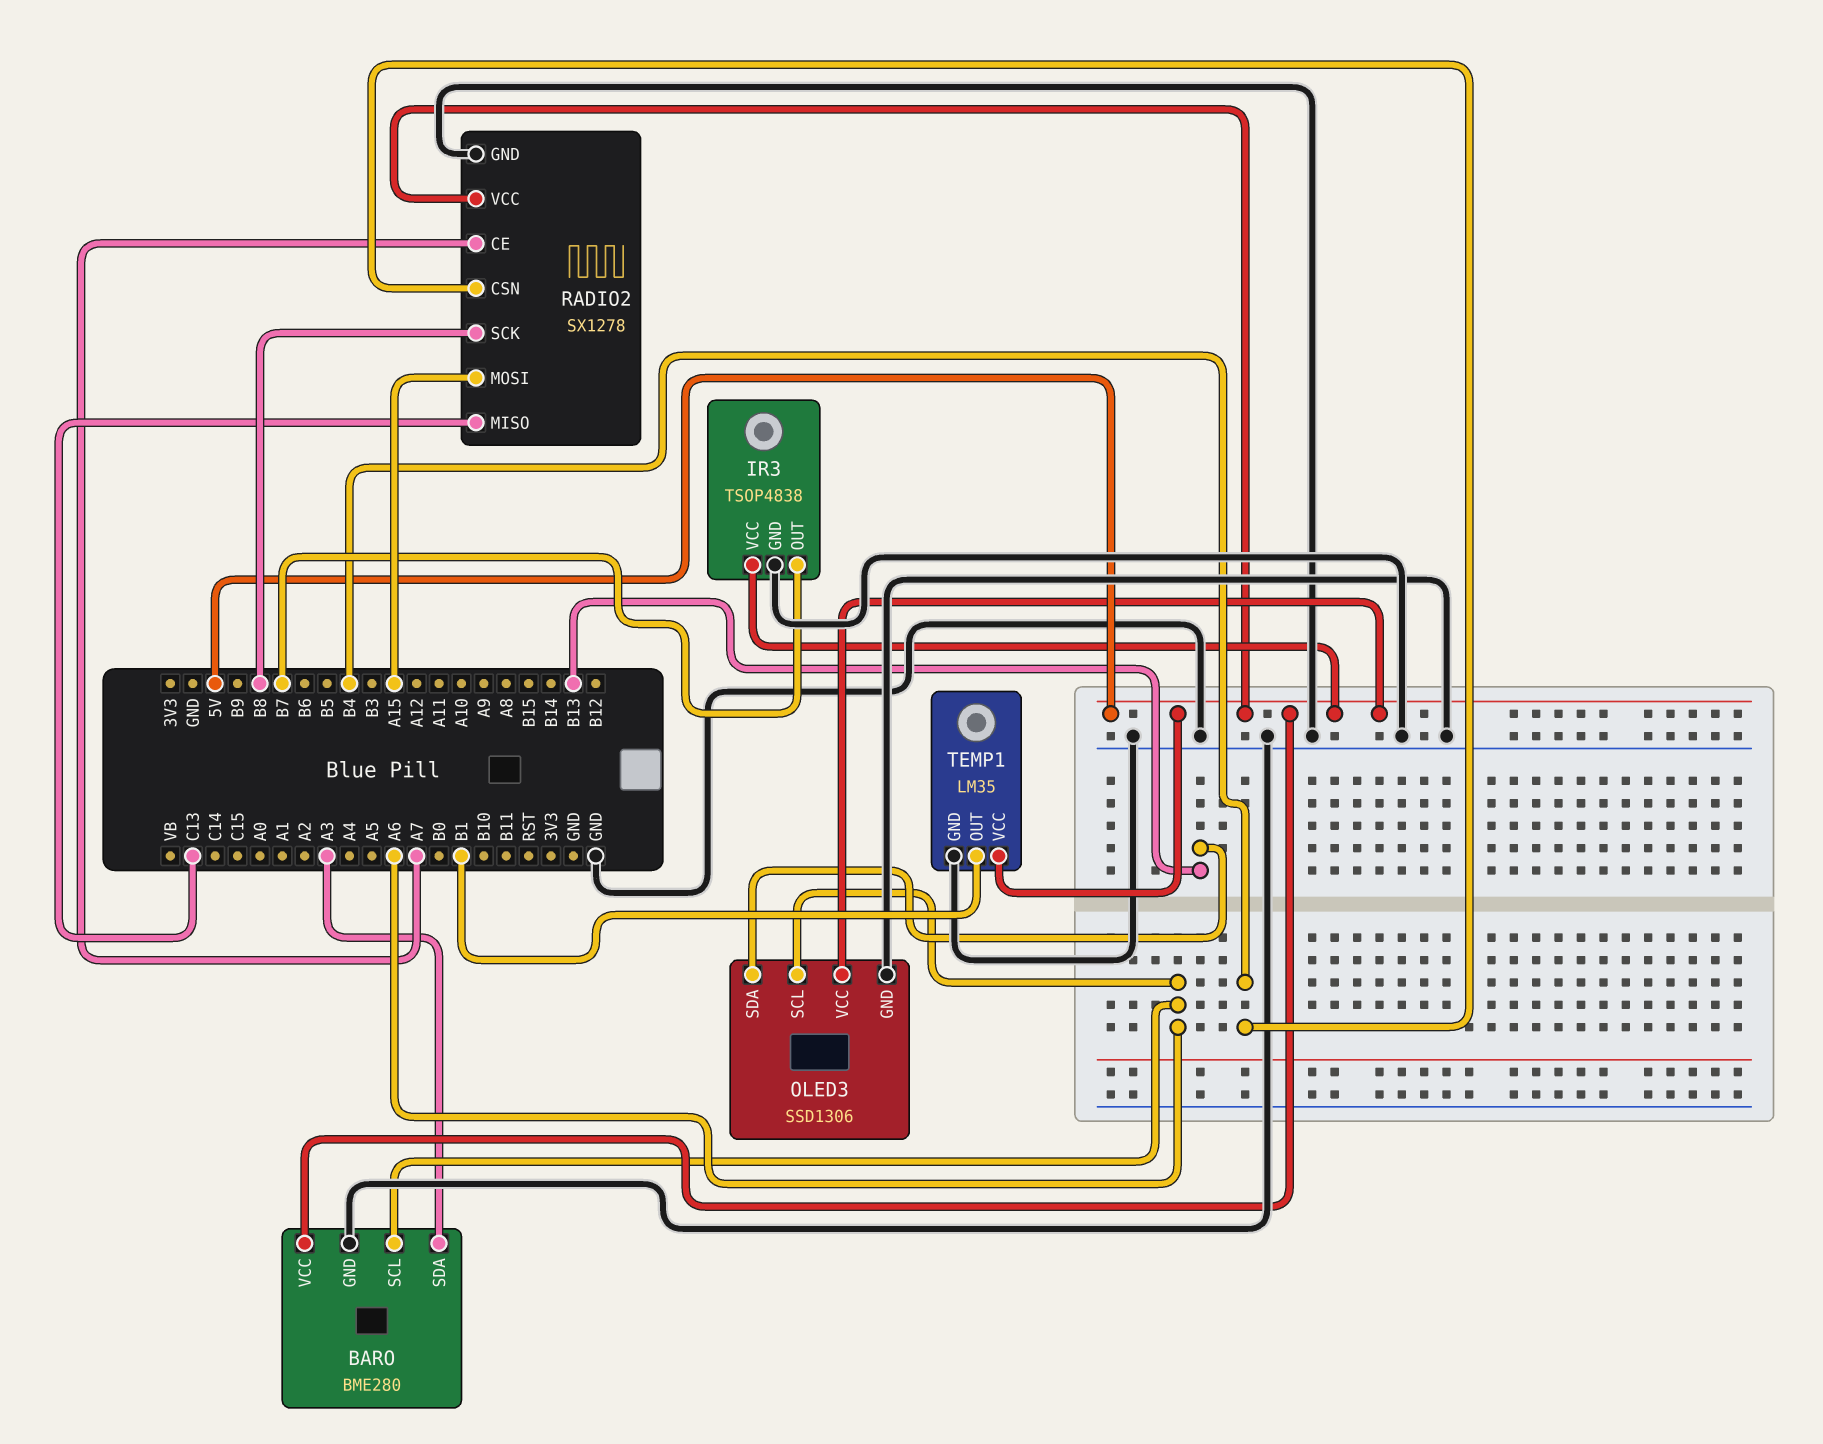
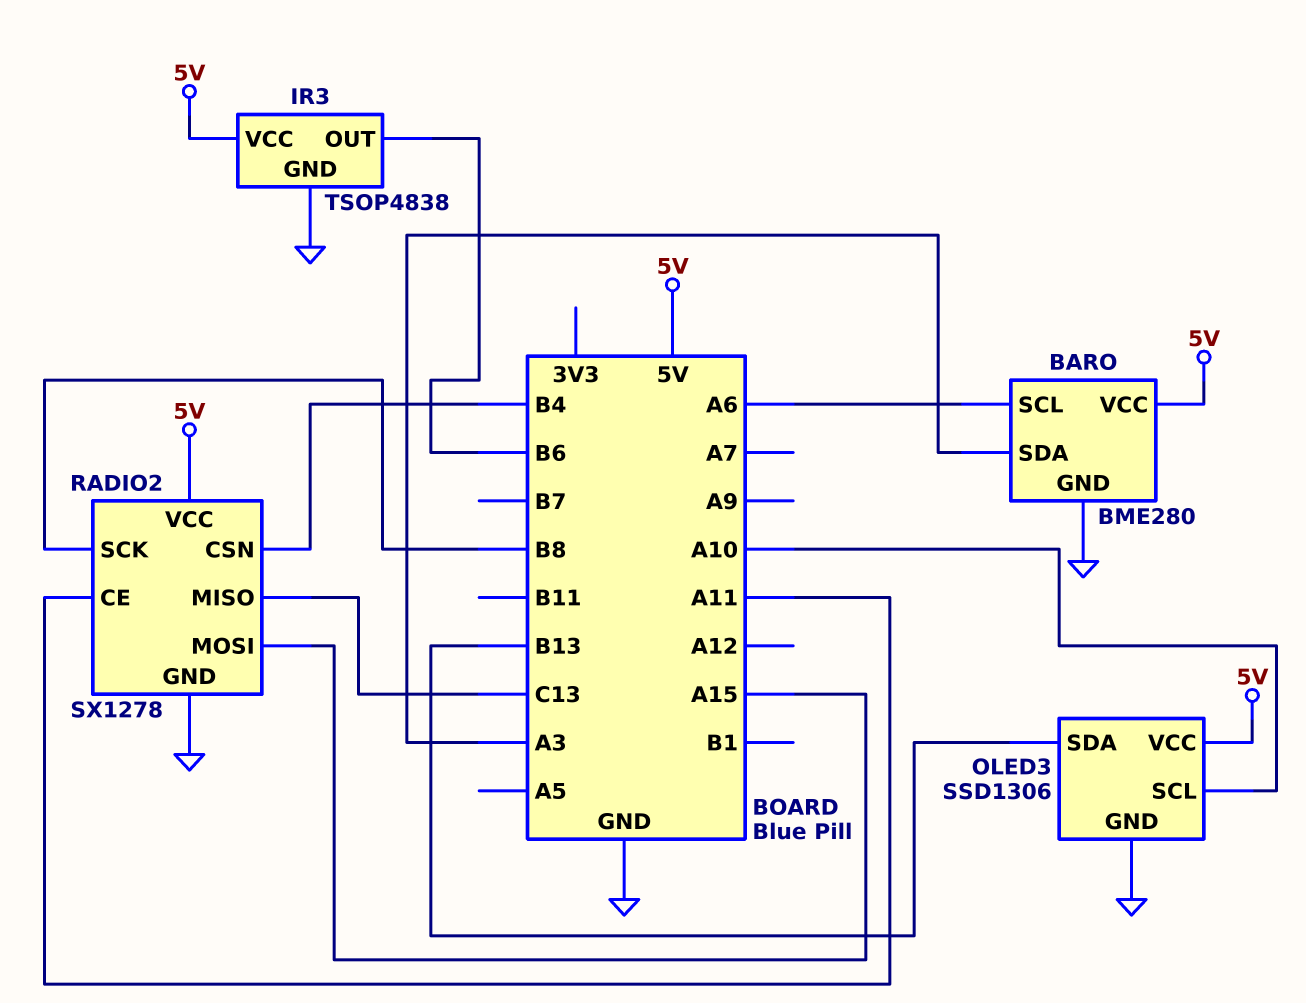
IR3 pin OUT: B7 -> B6
OLED3 pin SCL: A6 -> A10
RADIO2 pin CE: A7 -> A11
TEMP1: LM35 -> none
TEMP1 pin GND: GND -> none
TEMP1 pin OUT: B1 -> none
TEMP1 pin VCC: 5V -> none

